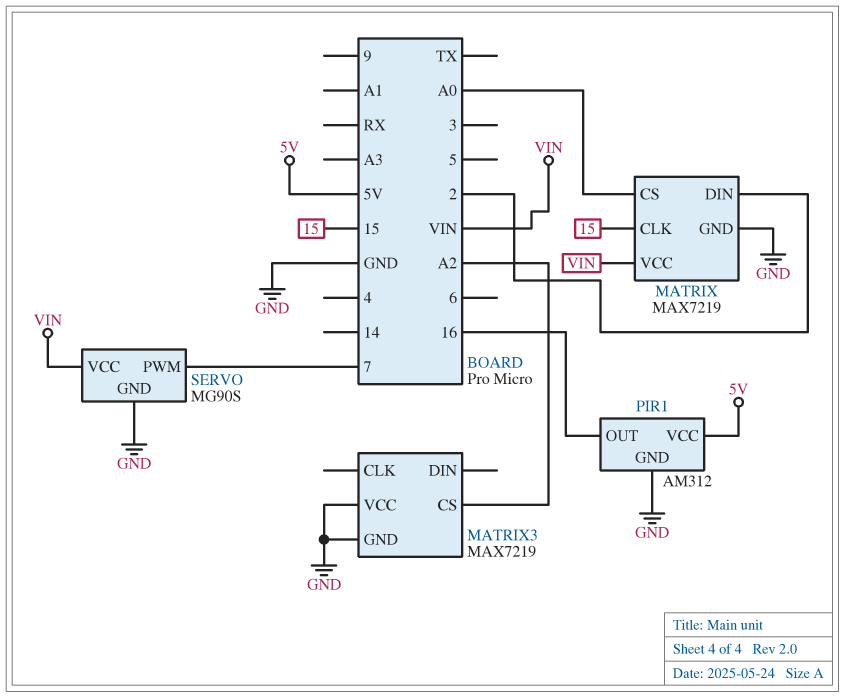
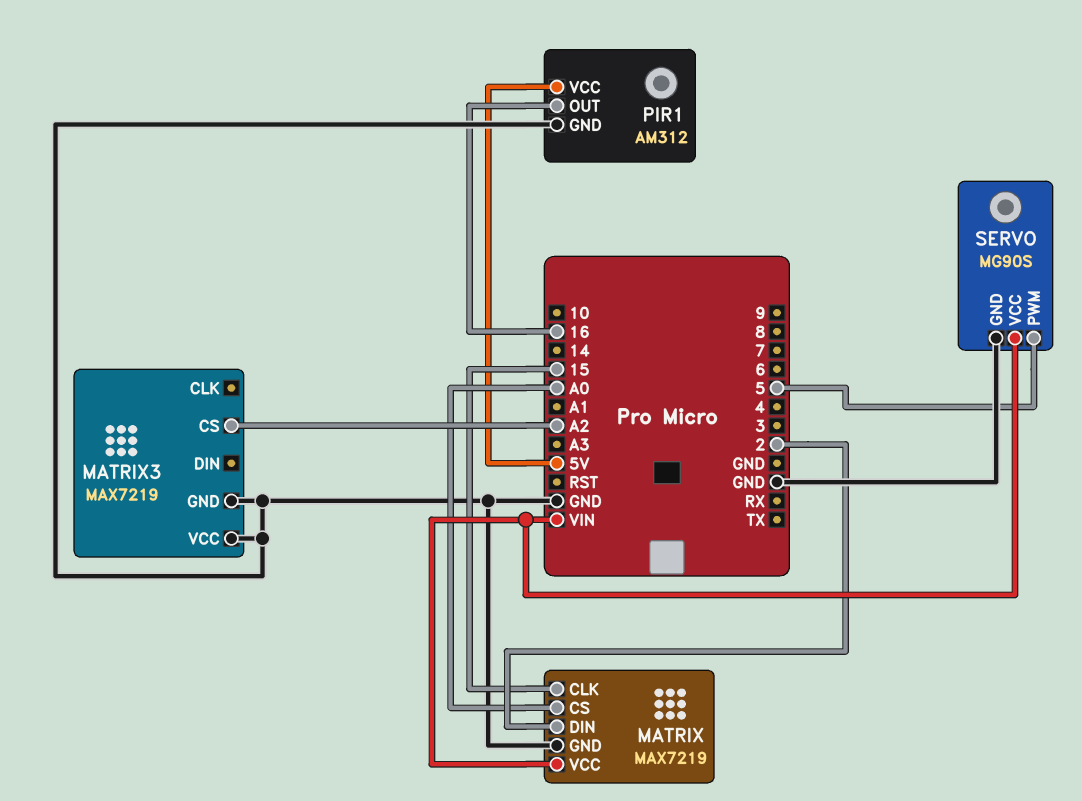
SERVO pin PWM: 7 -> 5

